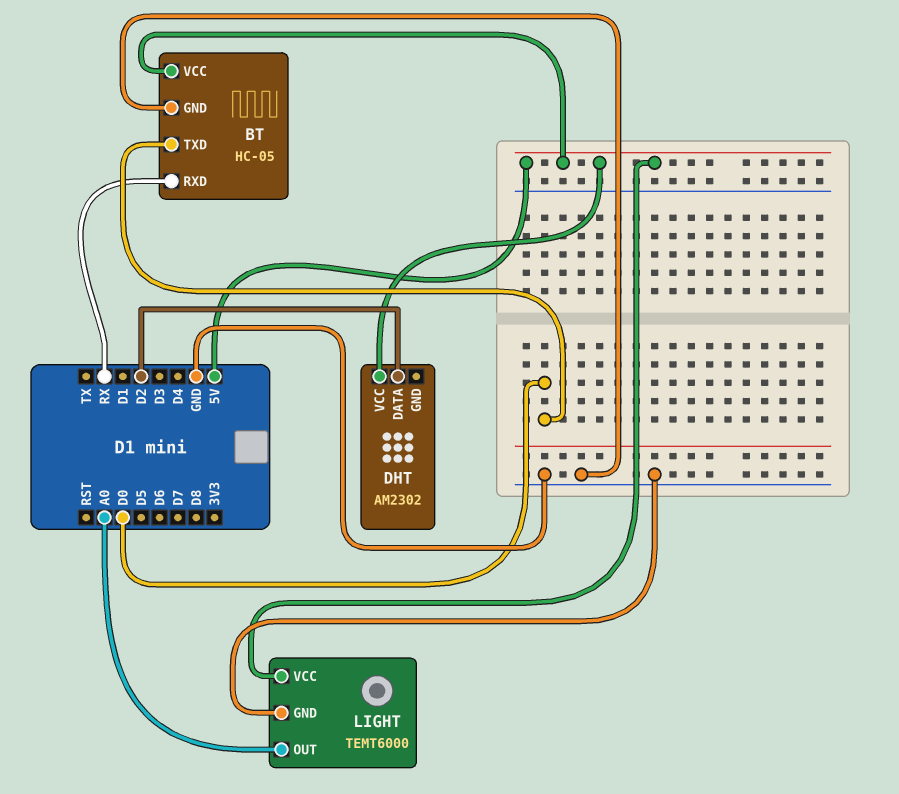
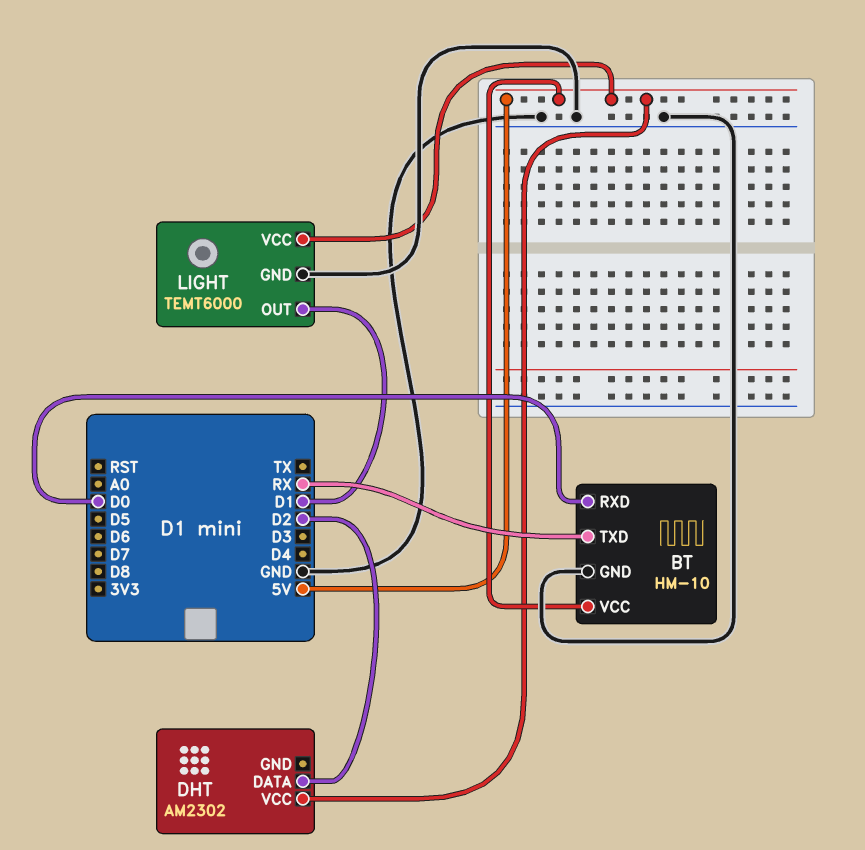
BT: HC-05 -> HM-10
BT pin RXD: RX -> D0
BT pin TXD: D0 -> RX
LIGHT pin OUT: A0 -> D1

